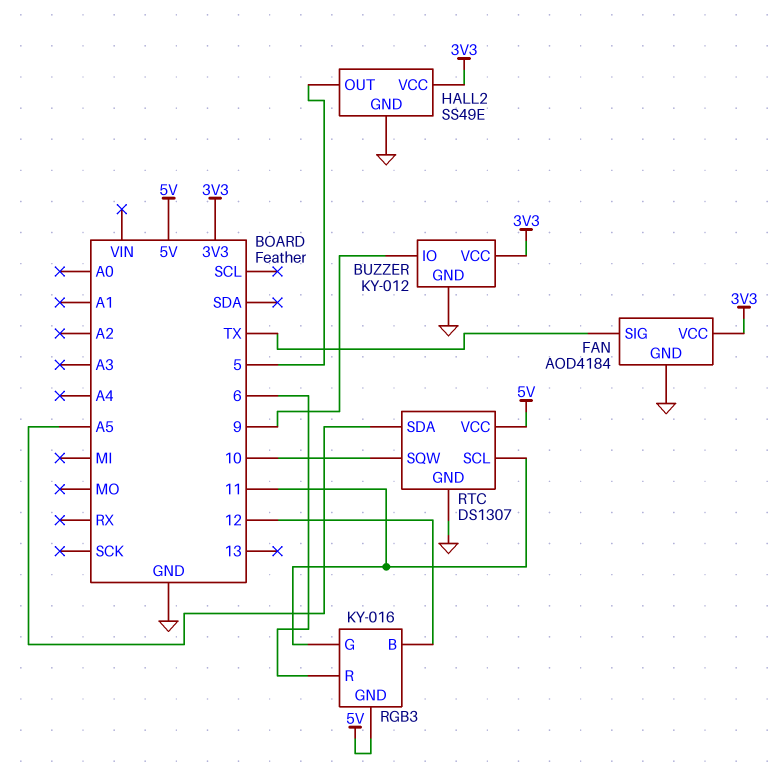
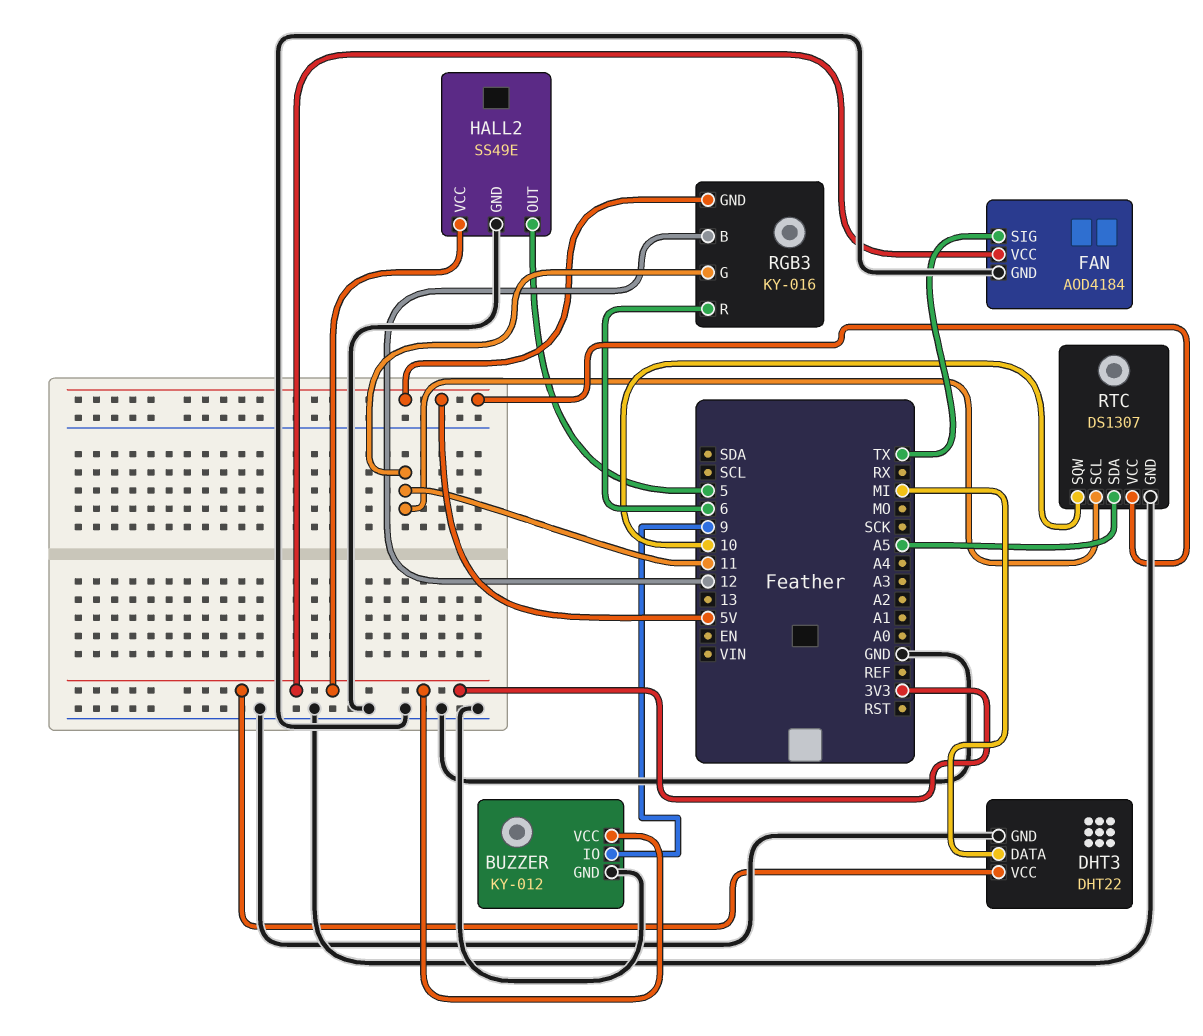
DHT3: none -> DHT22
DHT3 pin DATA: none -> MI
DHT3 pin GND: none -> GND
DHT3 pin VCC: none -> 3V3

